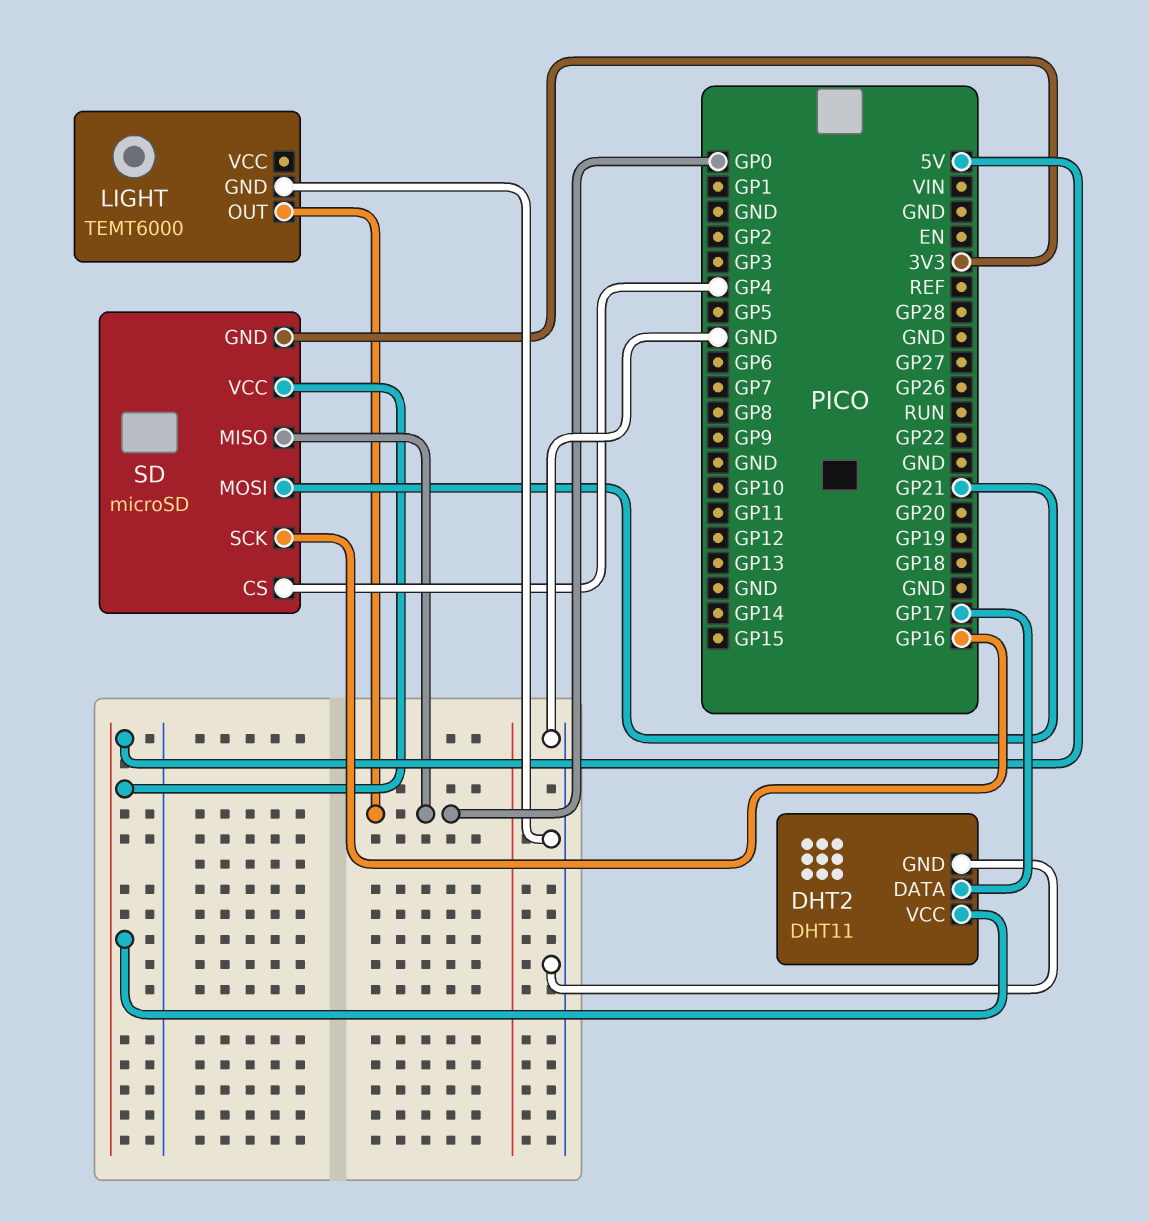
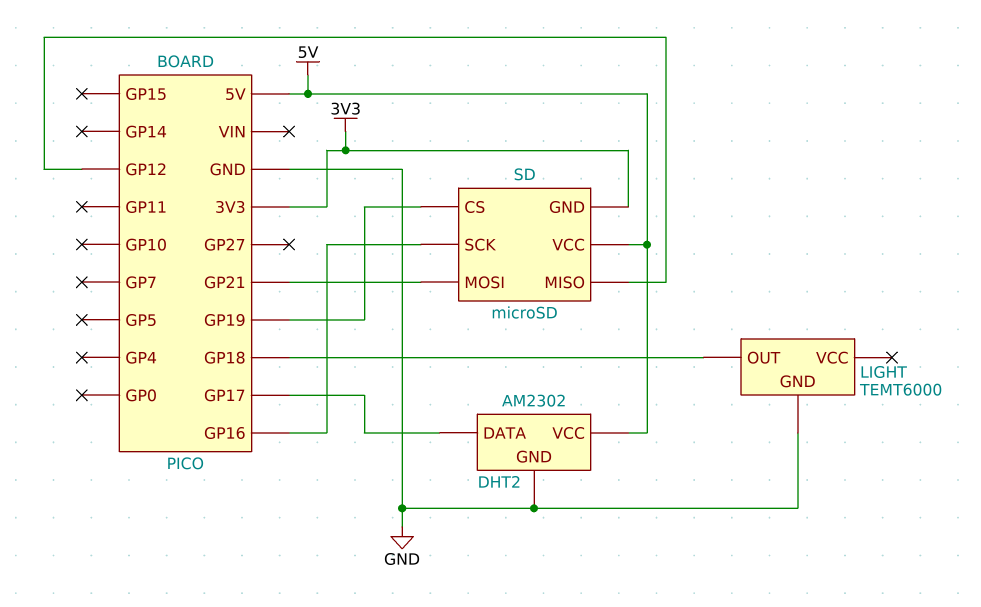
DHT2: DHT11 -> AM2302
LIGHT pin OUT: GP0 -> GP18
SD pin CS: GP4 -> GP19
SD pin MISO: GP0 -> GP12

